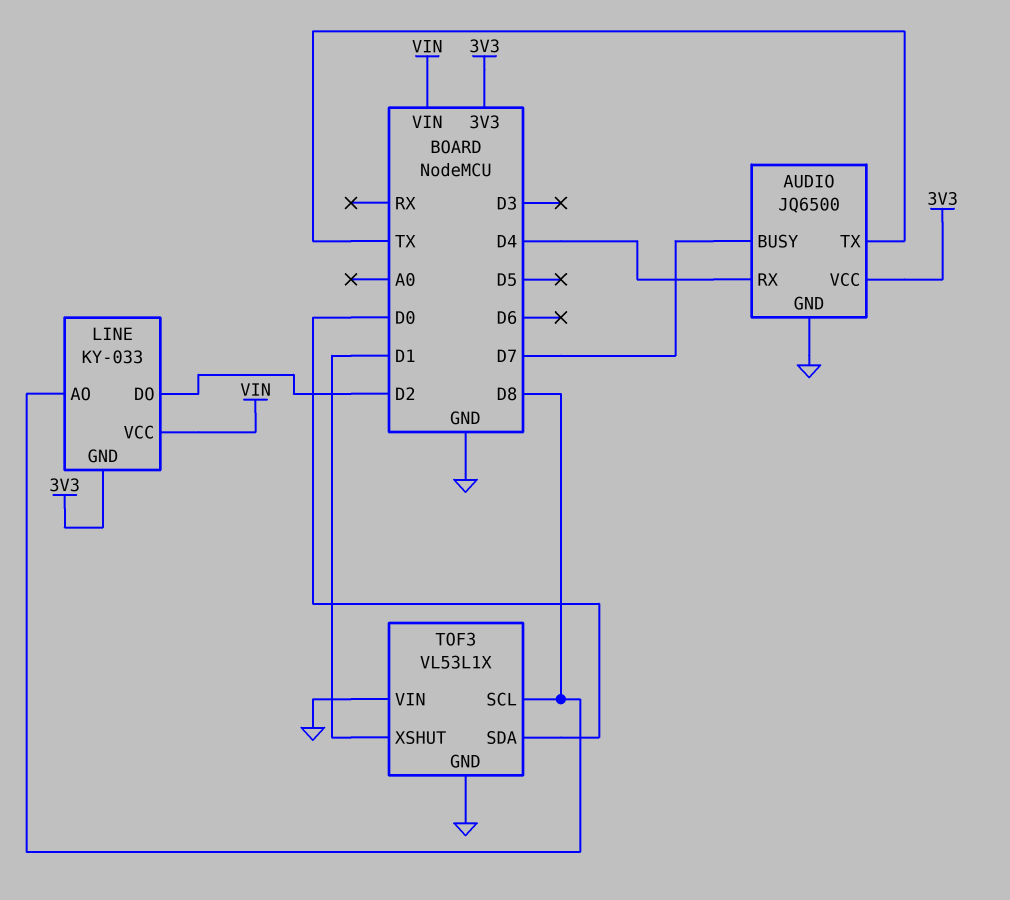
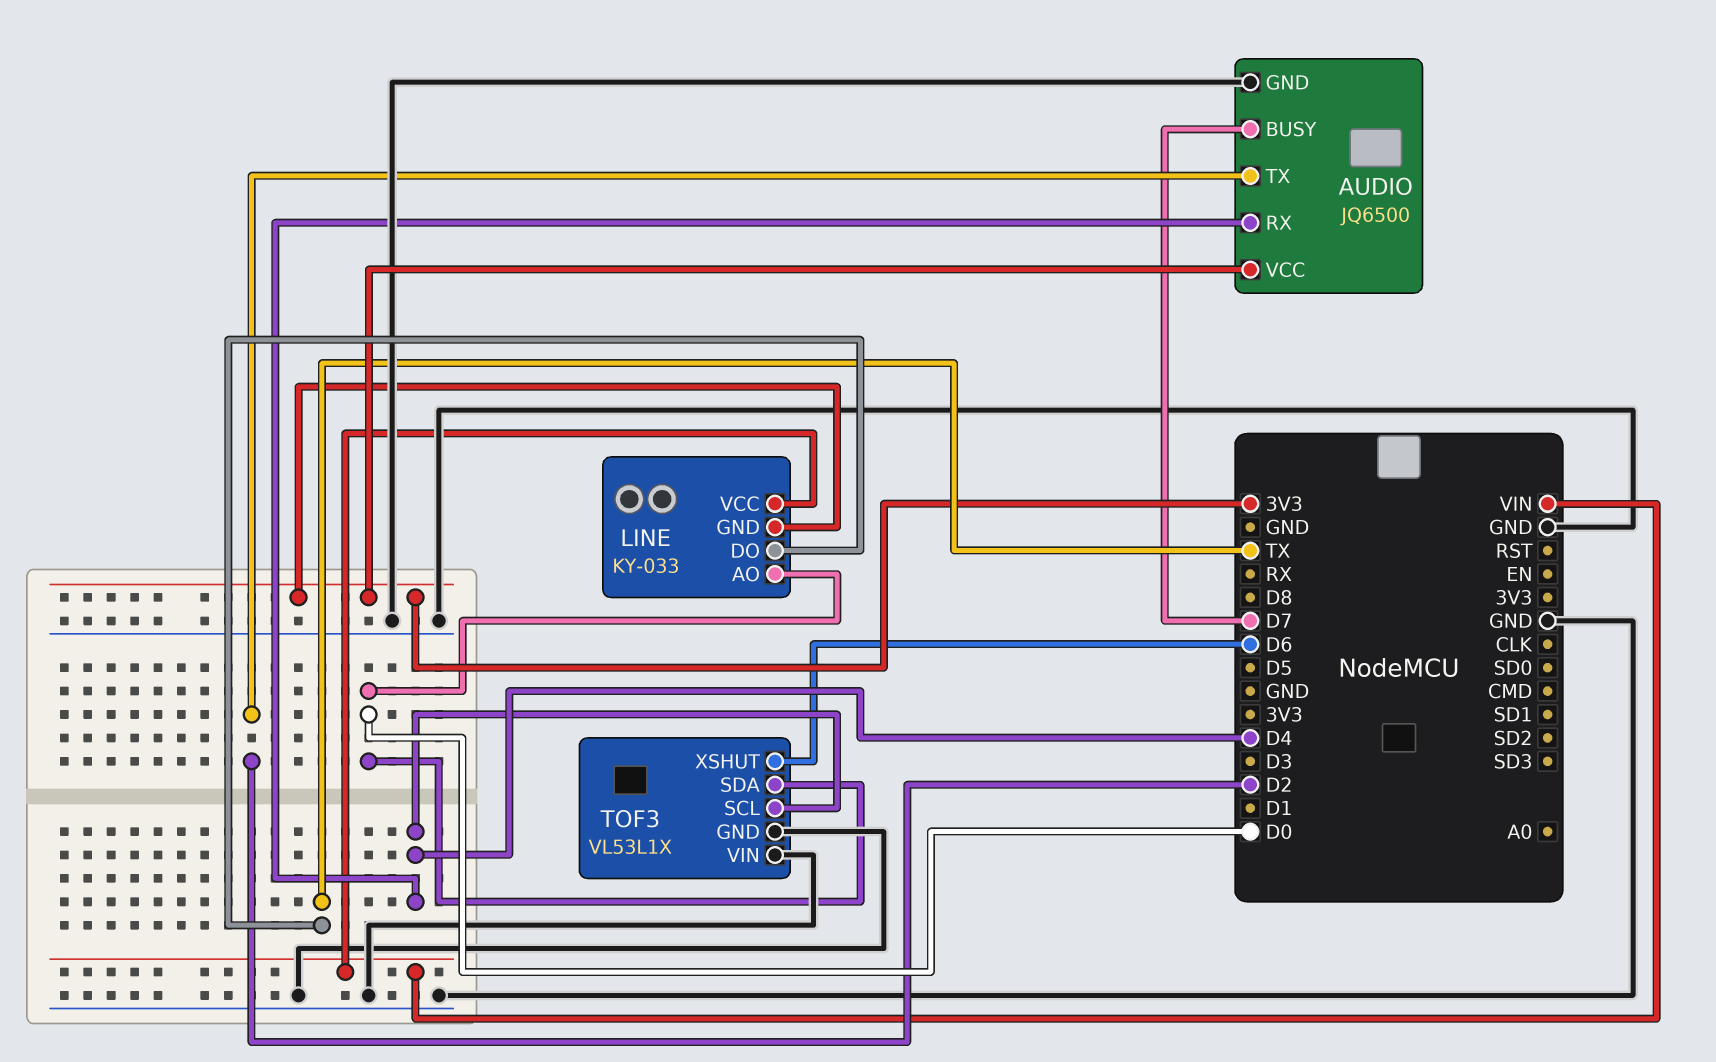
AUDIO pin TX: TX -> D2
LINE pin AO: D8 -> D0
LINE pin DO: D2 -> TX
TOF3 pin SCL: D8 -> D4
TOF3 pin XSHUT: D1 -> D6

